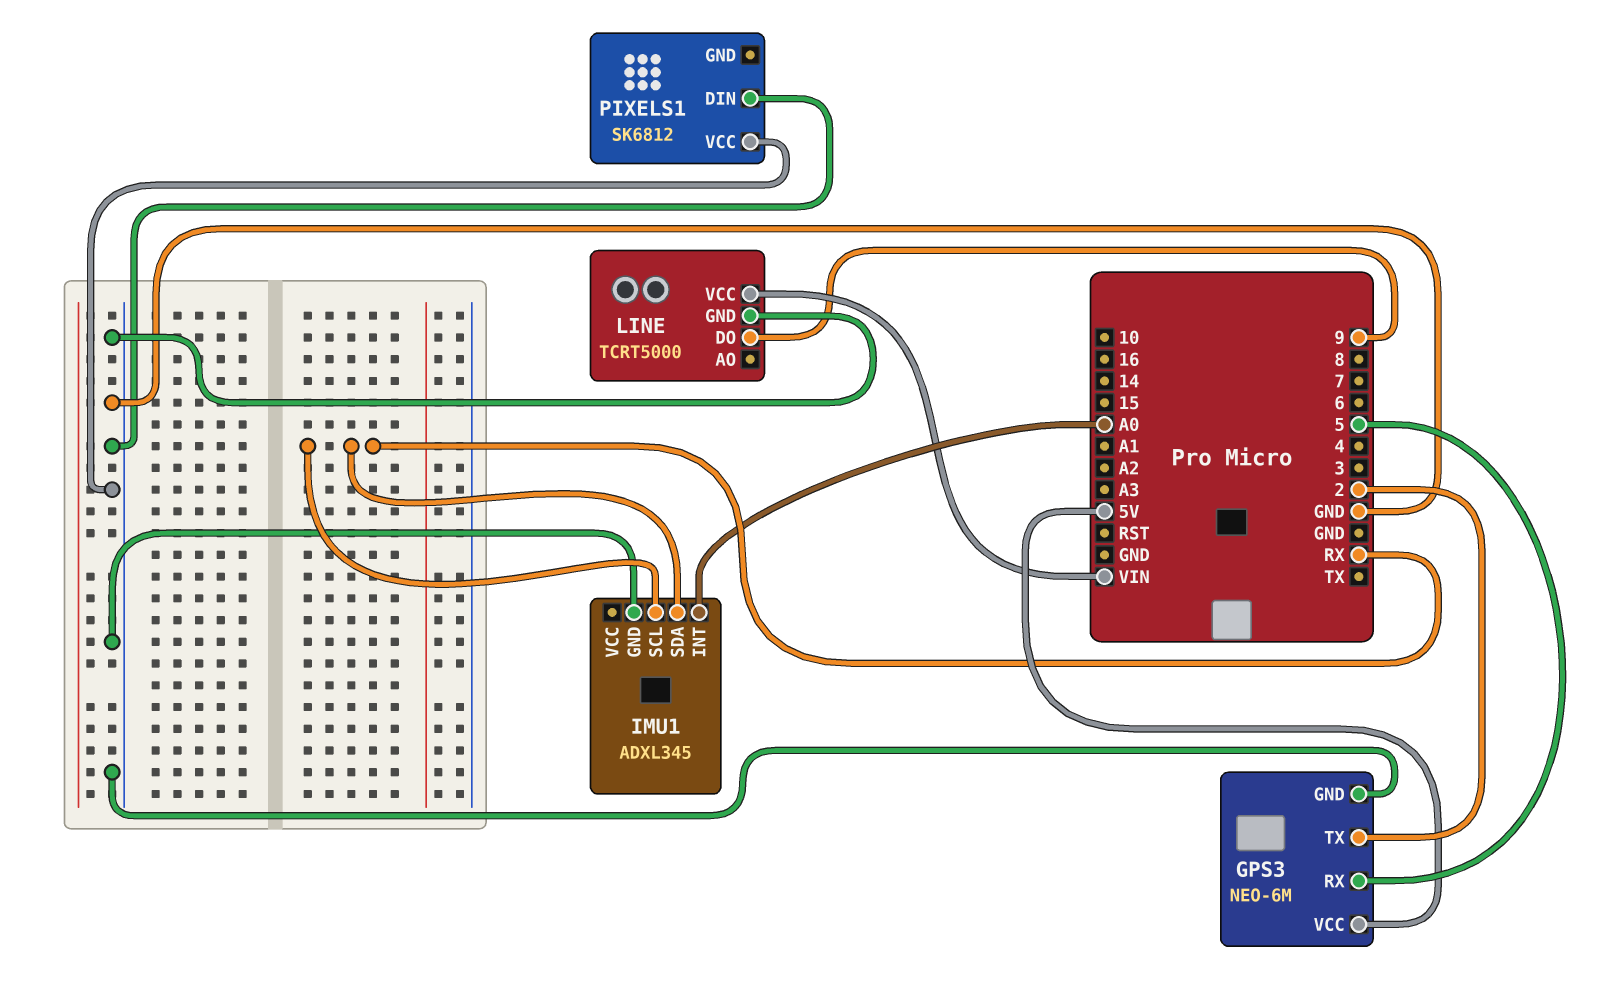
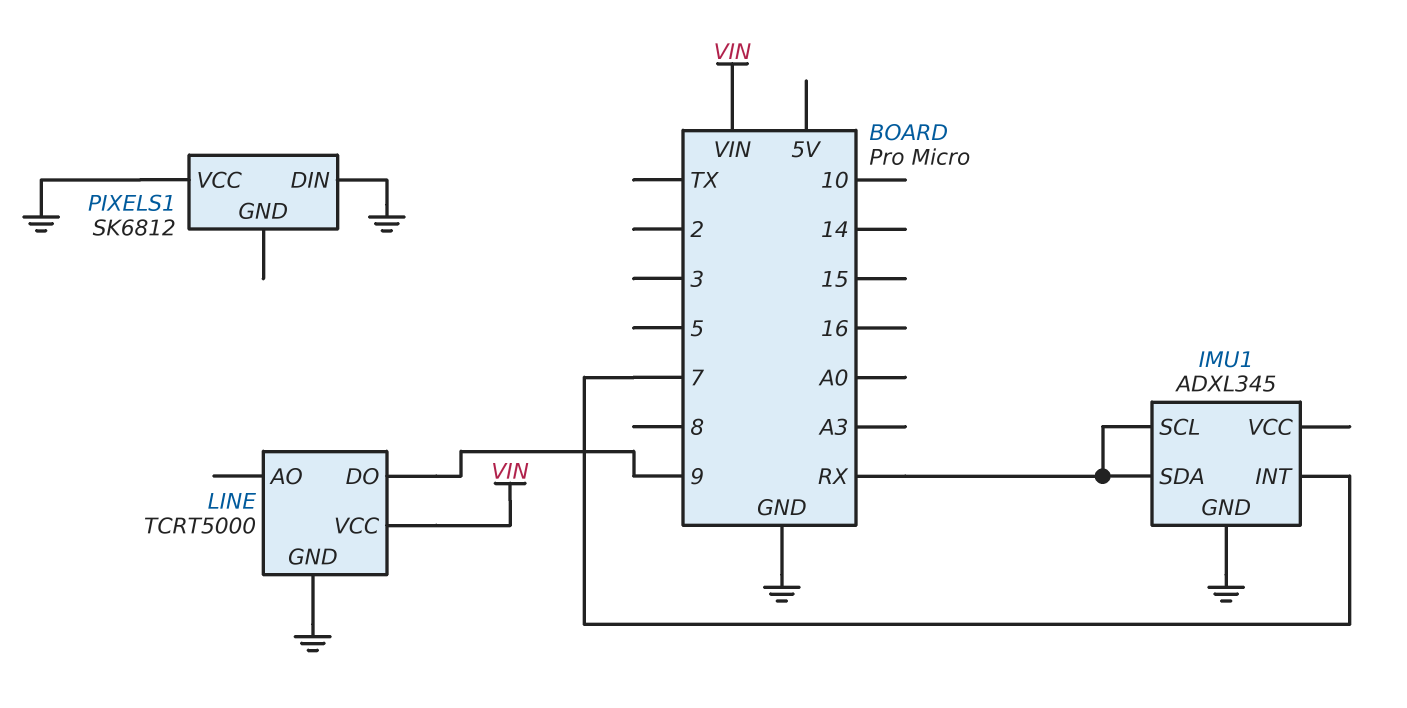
GPS3: NEO-6M -> none
GPS3 pin GND: GND -> none
GPS3 pin RX: 5 -> none
GPS3 pin TX: 2 -> none
GPS3 pin VCC: 5V -> none
IMU1 pin INT: A0 -> 7

